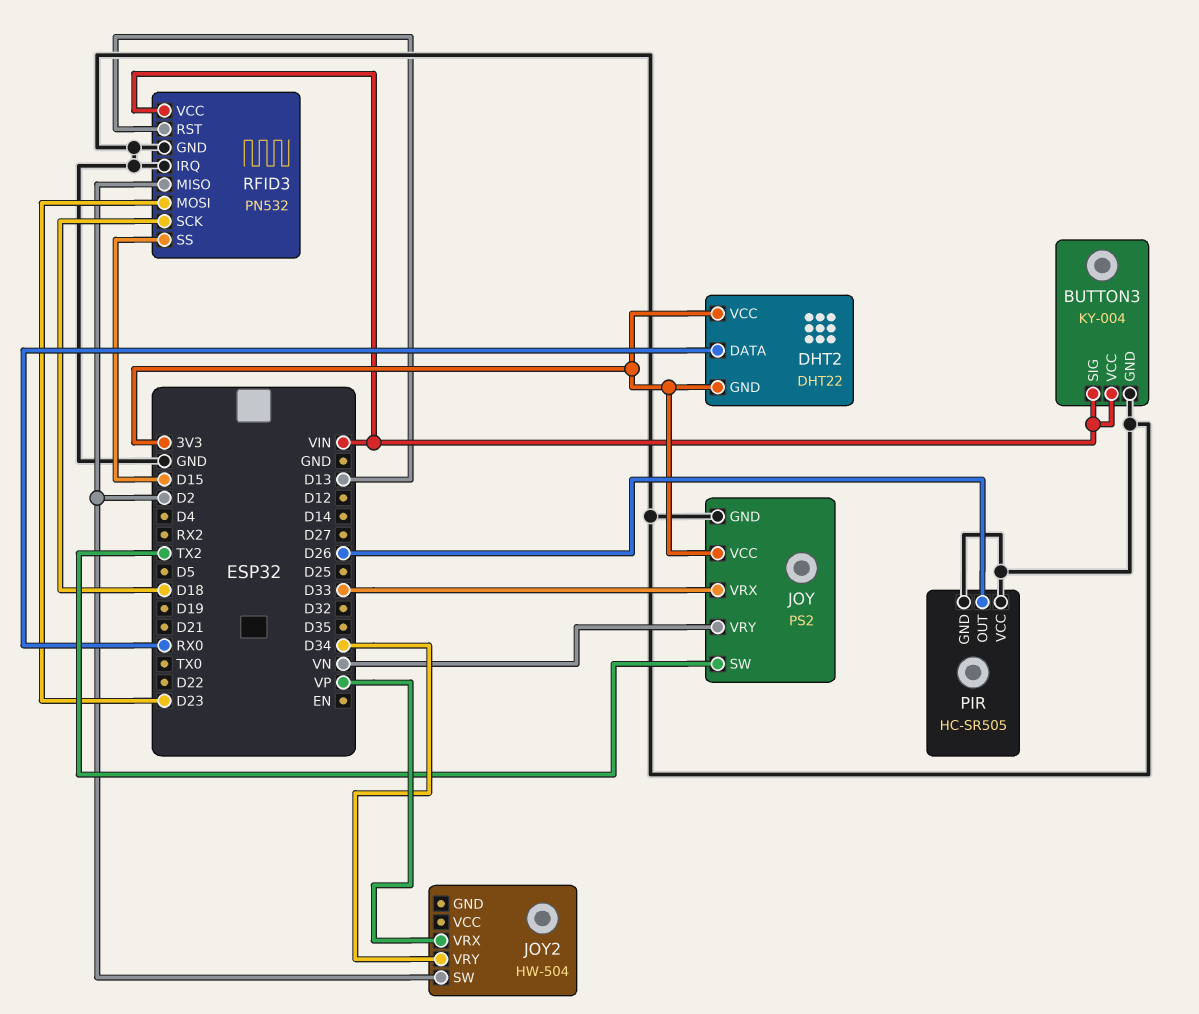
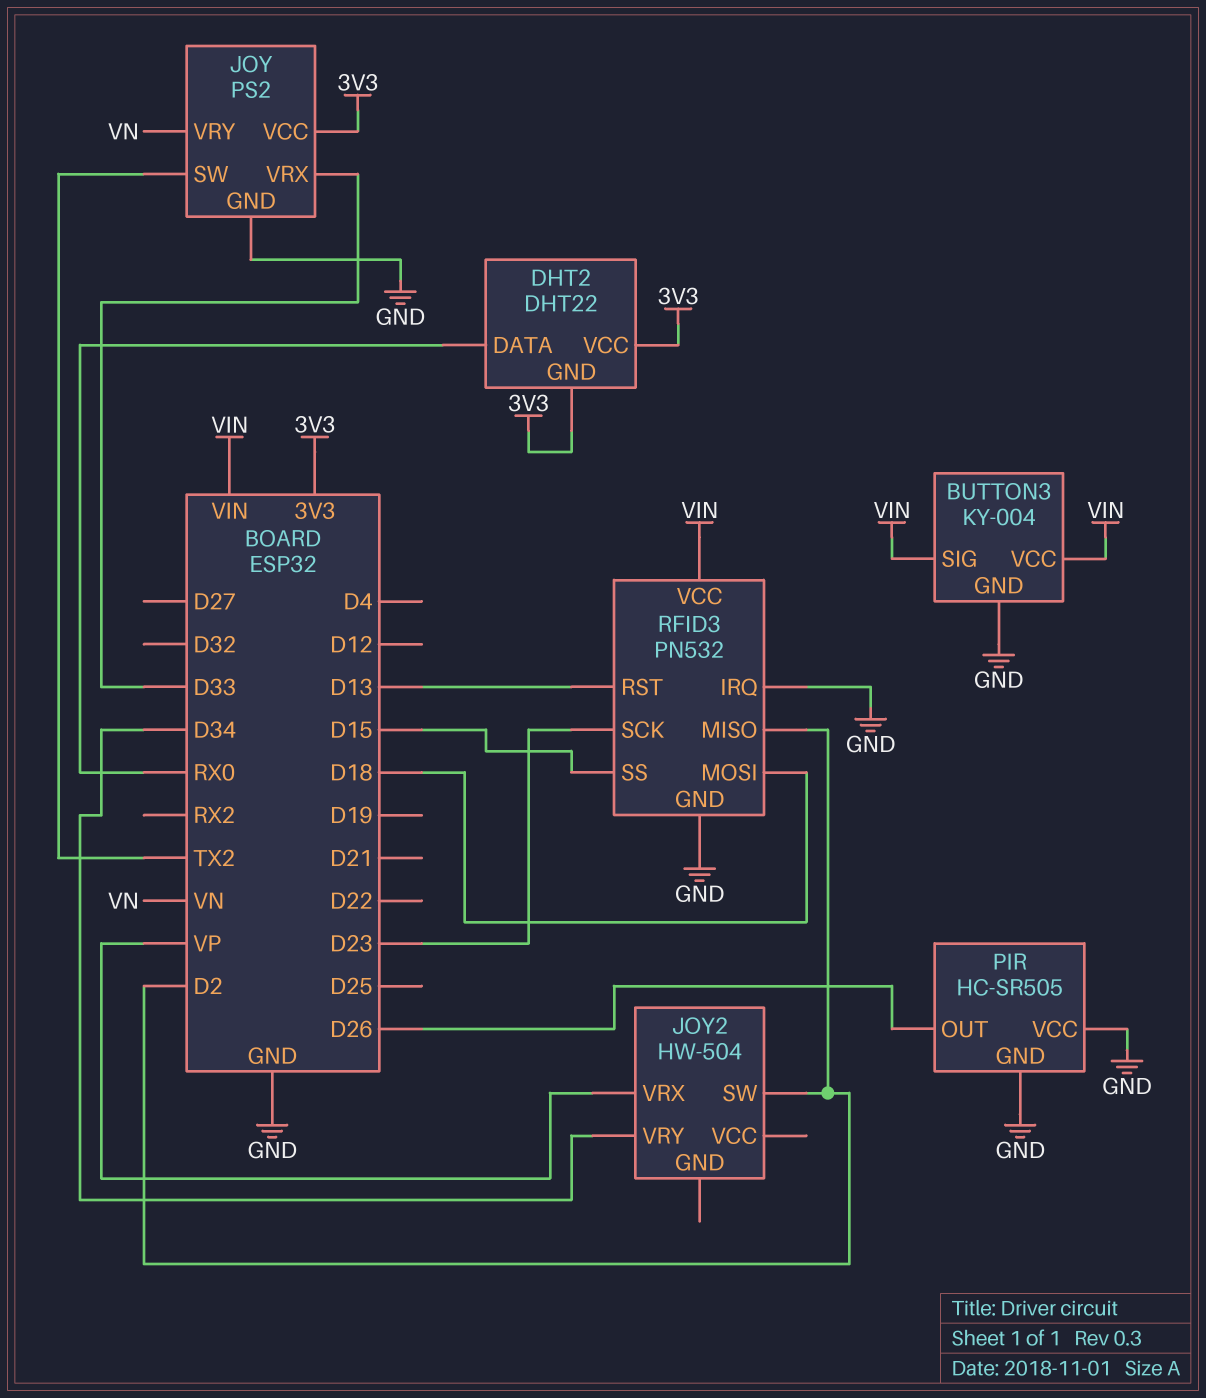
RFID3 pin MOSI: D23 -> D18
RFID3 pin SCK: D18 -> D23

